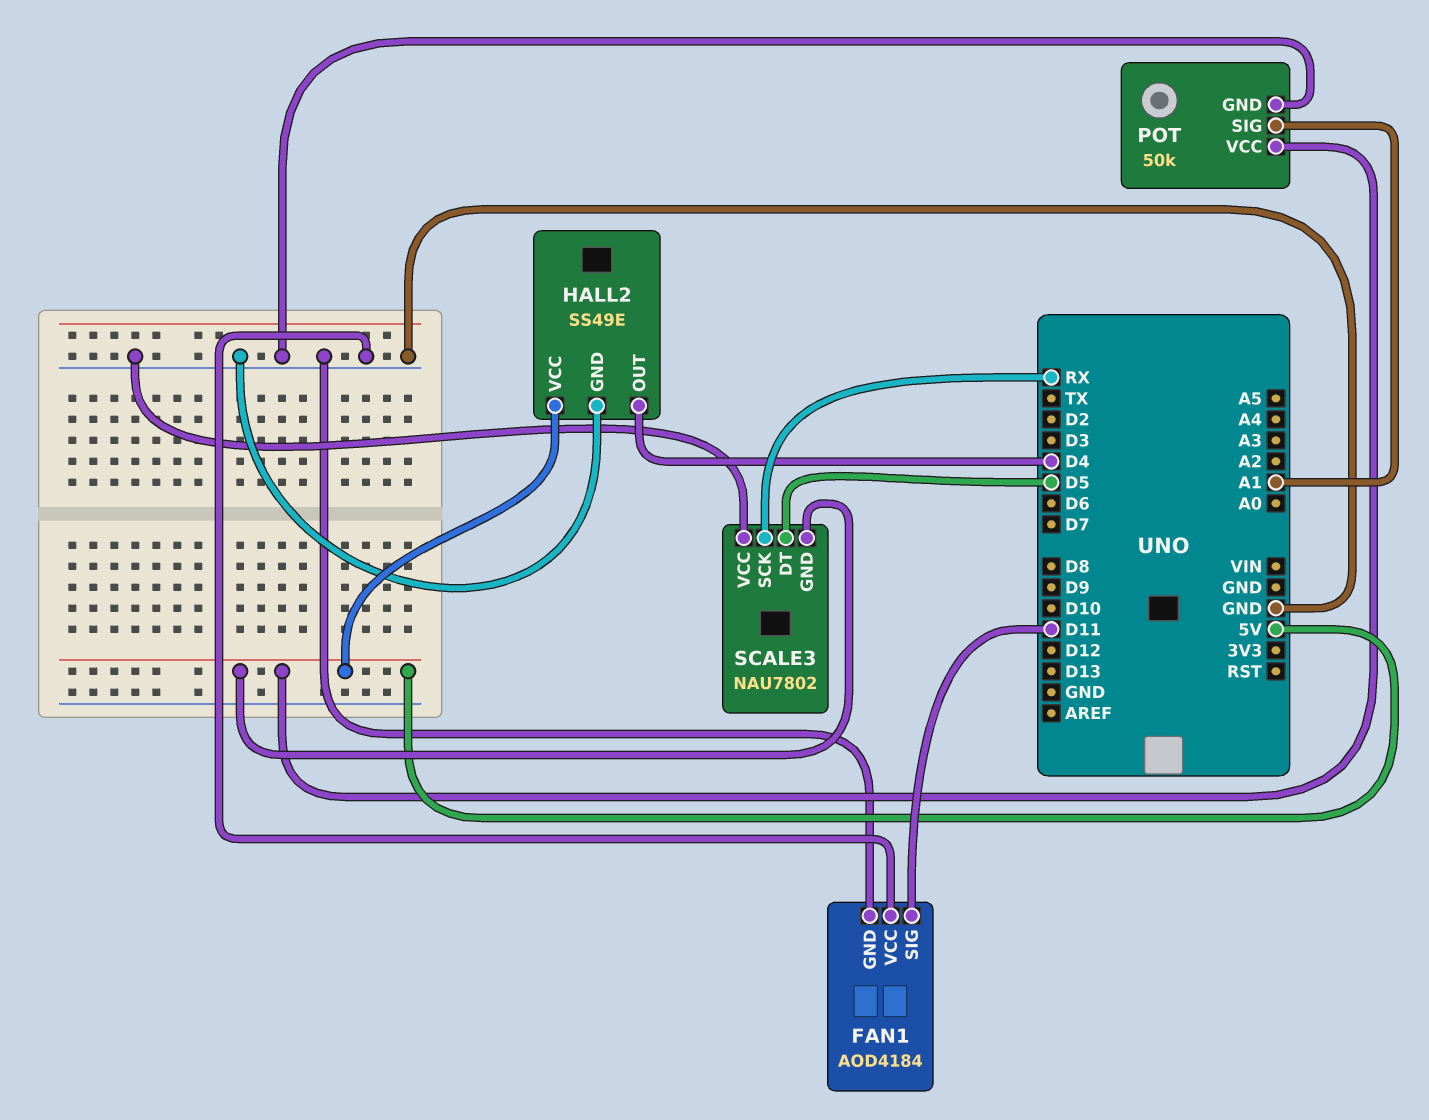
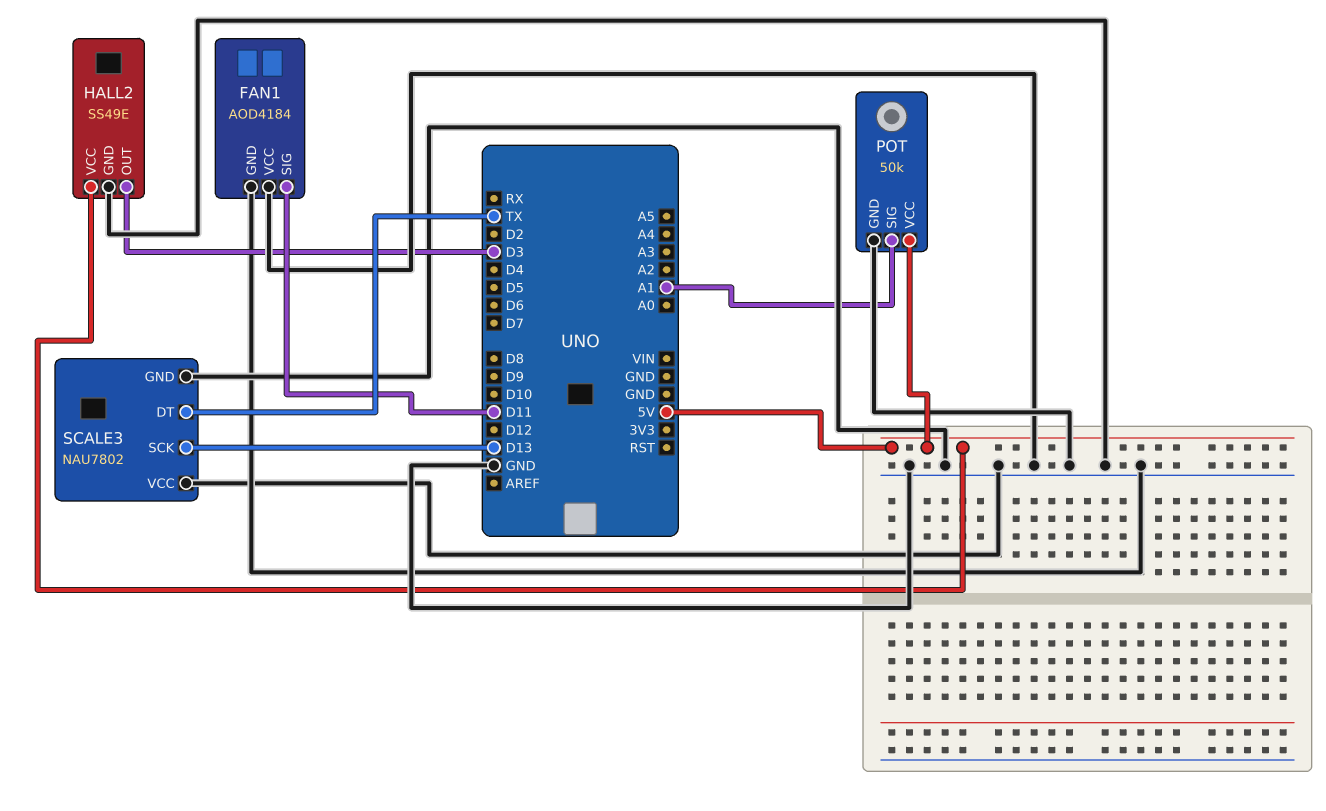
HALL2 pin OUT: D4 -> D3
SCALE3 pin DT: D5 -> TX
SCALE3 pin GND: 5V -> GND
SCALE3 pin SCK: RX -> D13

